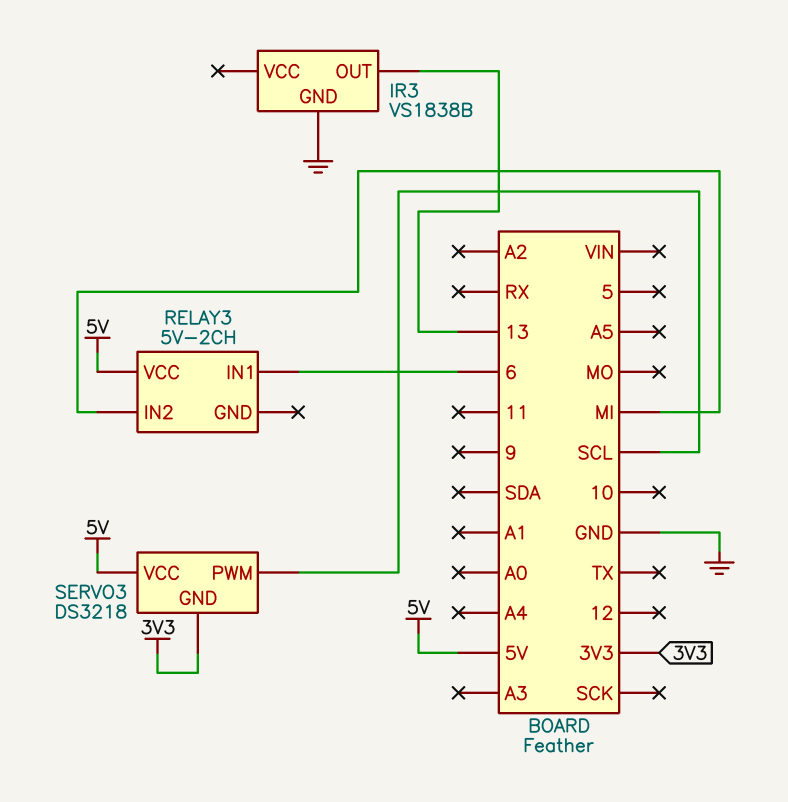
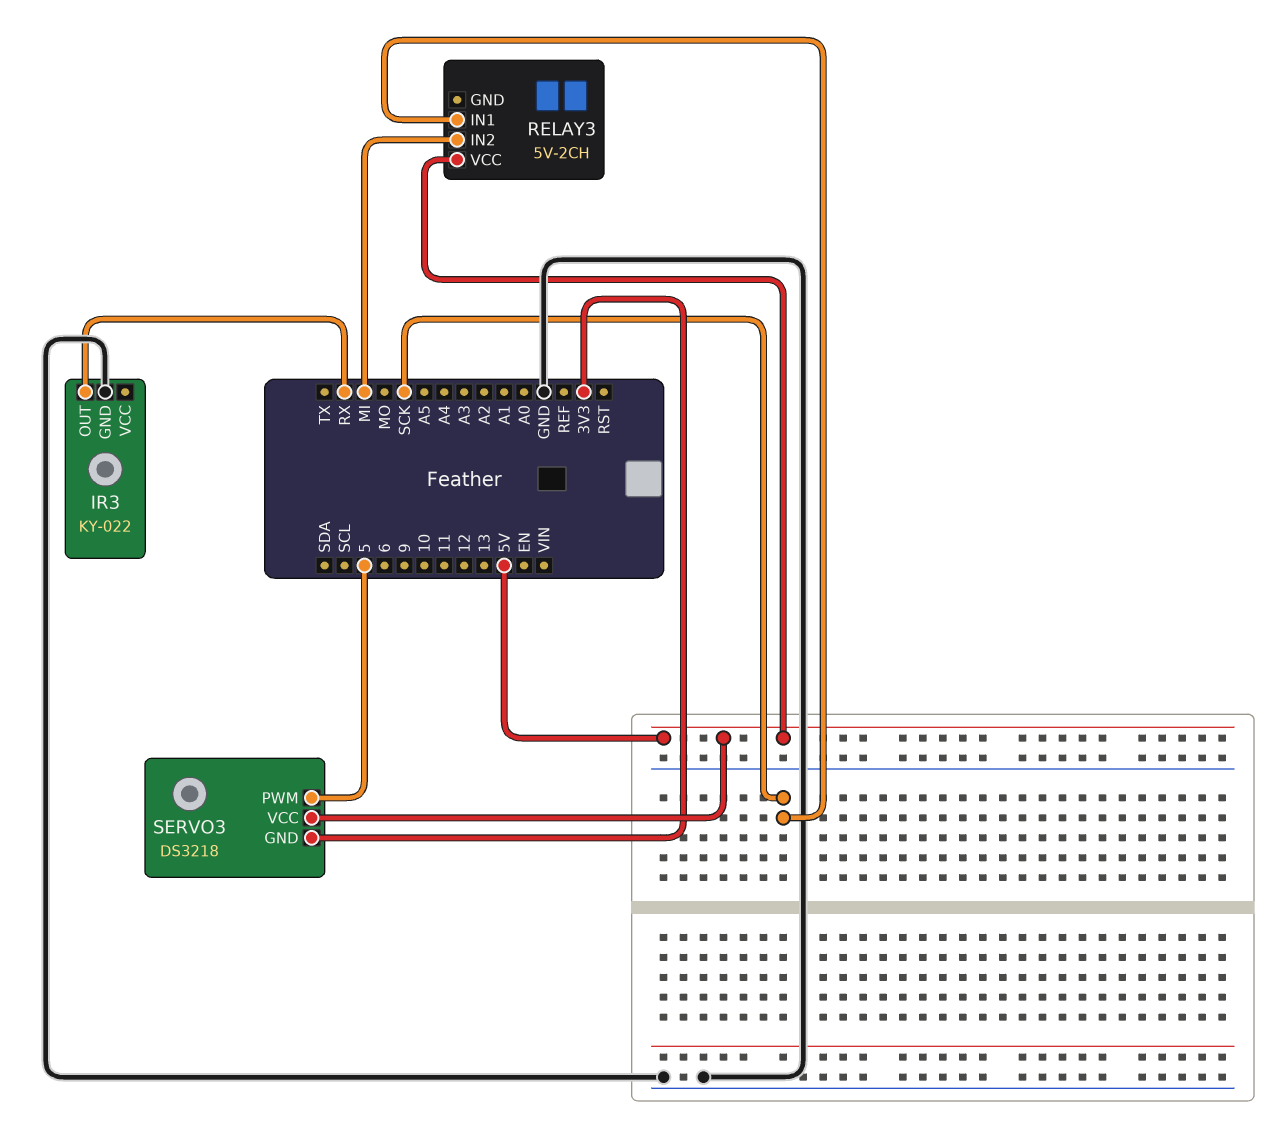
IR3: VS1838B -> KY-022
IR3 pin OUT: 13 -> RX
RELAY3 pin IN1: 6 -> SCK
SERVO3 pin PWM: SCL -> 5

